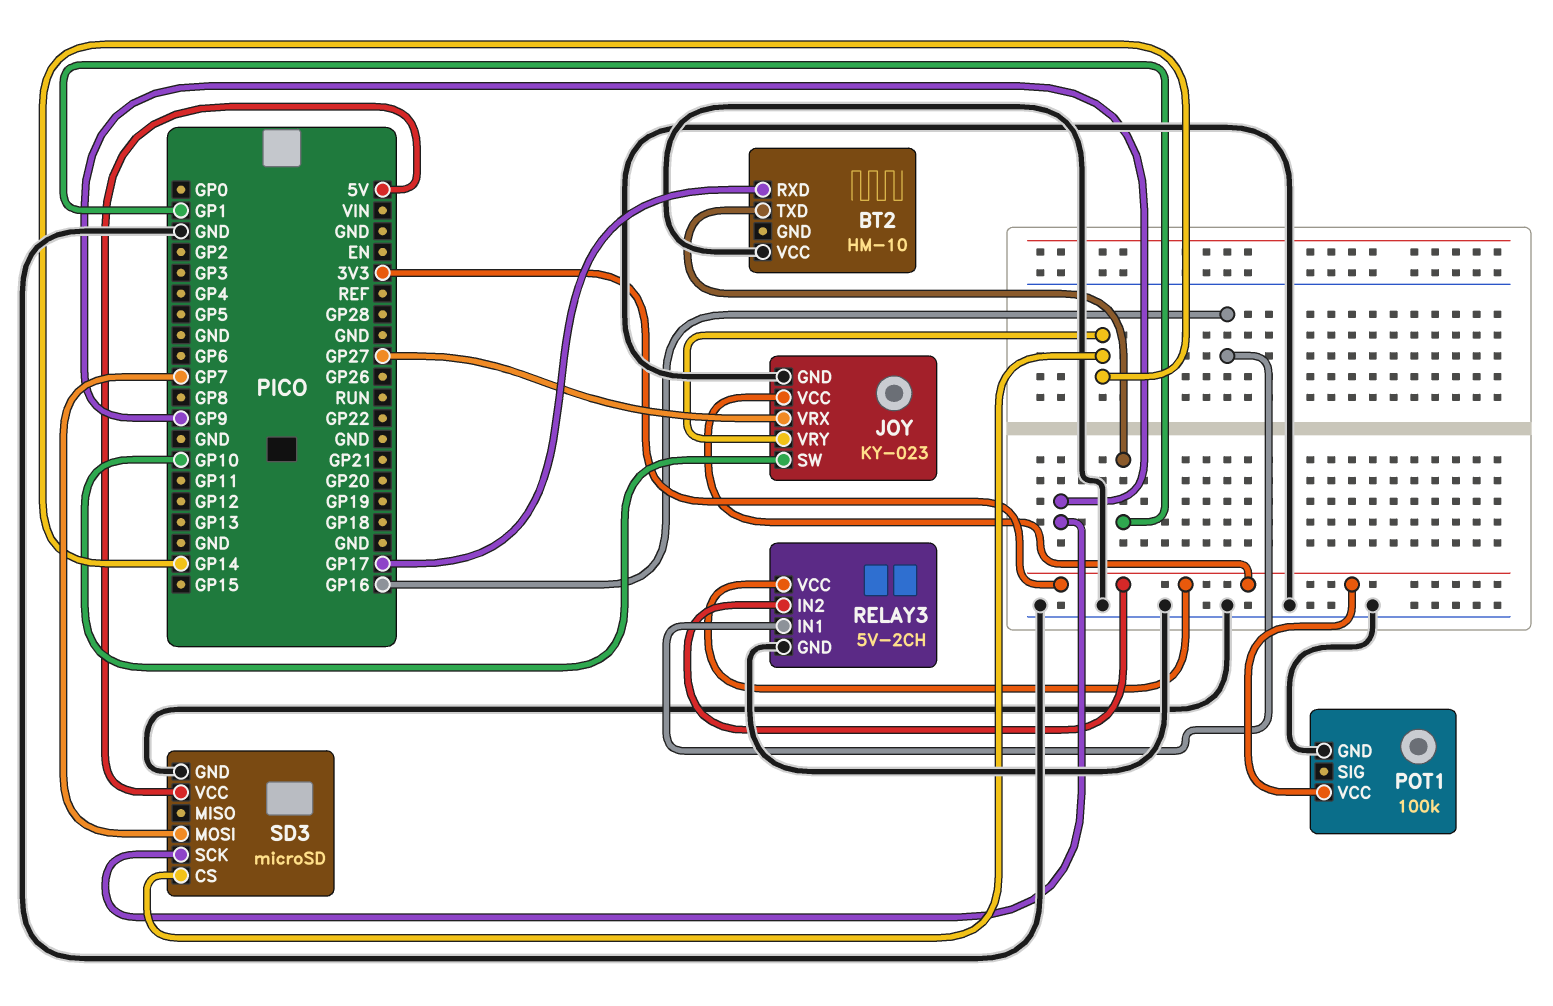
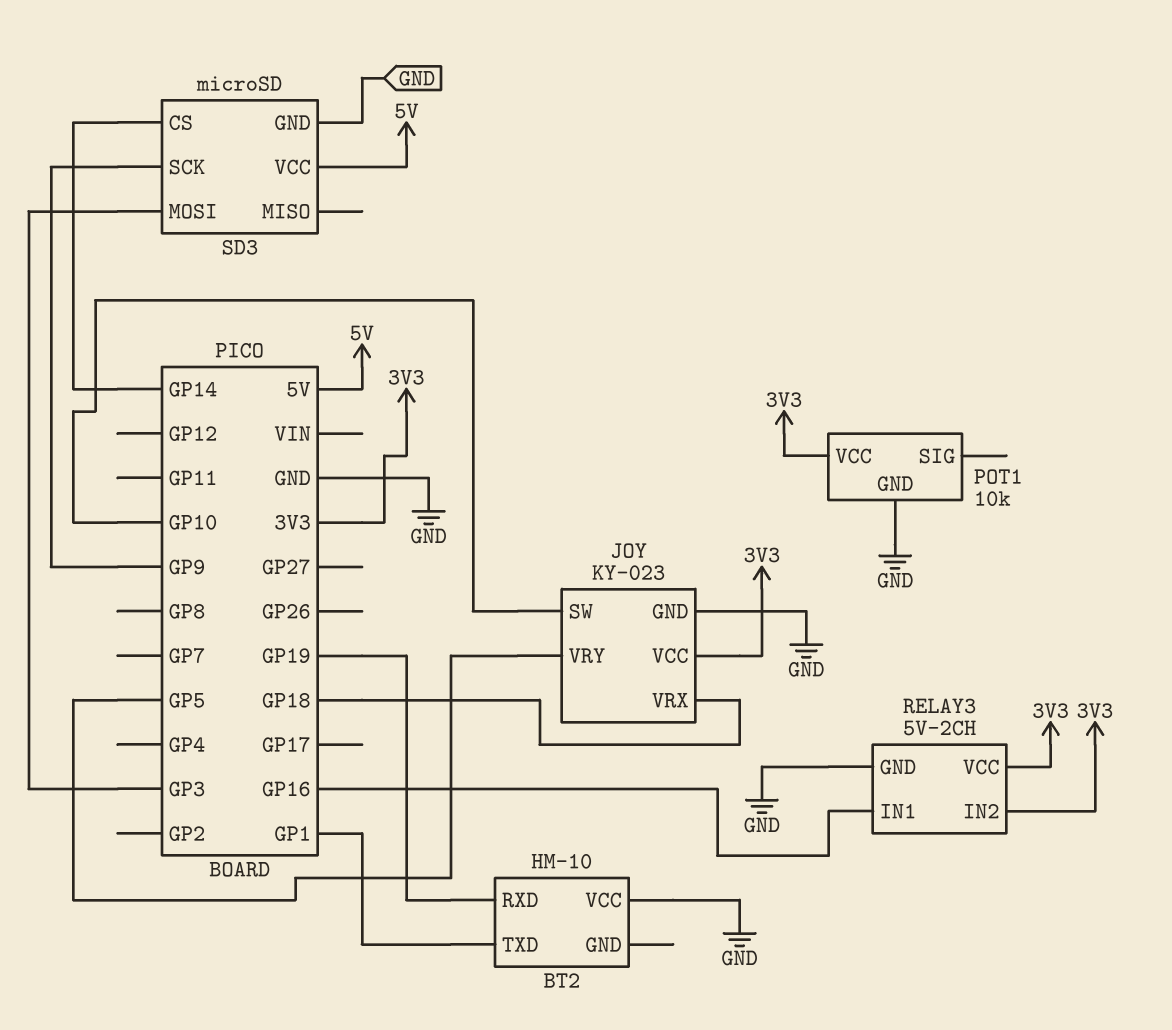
BT2 pin RXD: GP17 -> GP19
JOY pin VRX: GP27 -> GP18
JOY pin VRY: GP14 -> GP5
POT1: 100k -> 10k
SD3 pin MOSI: GP7 -> GP3

